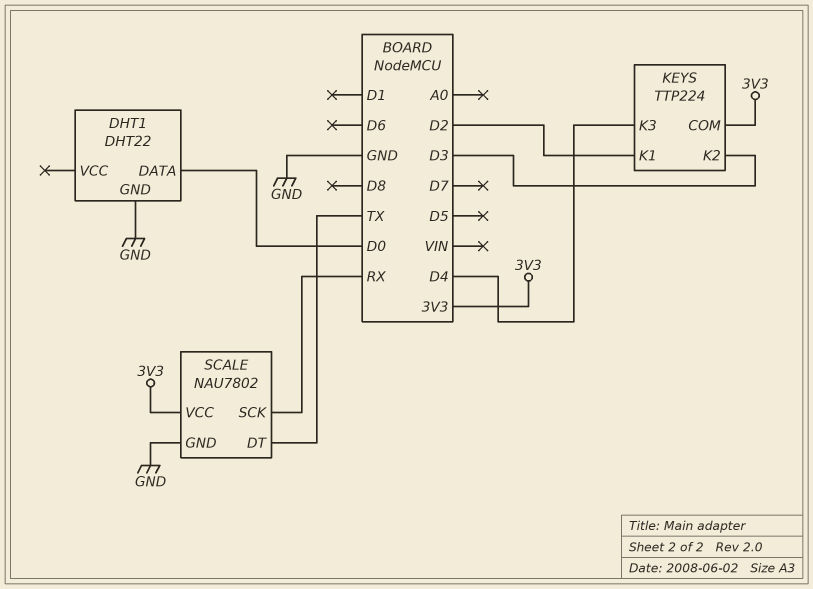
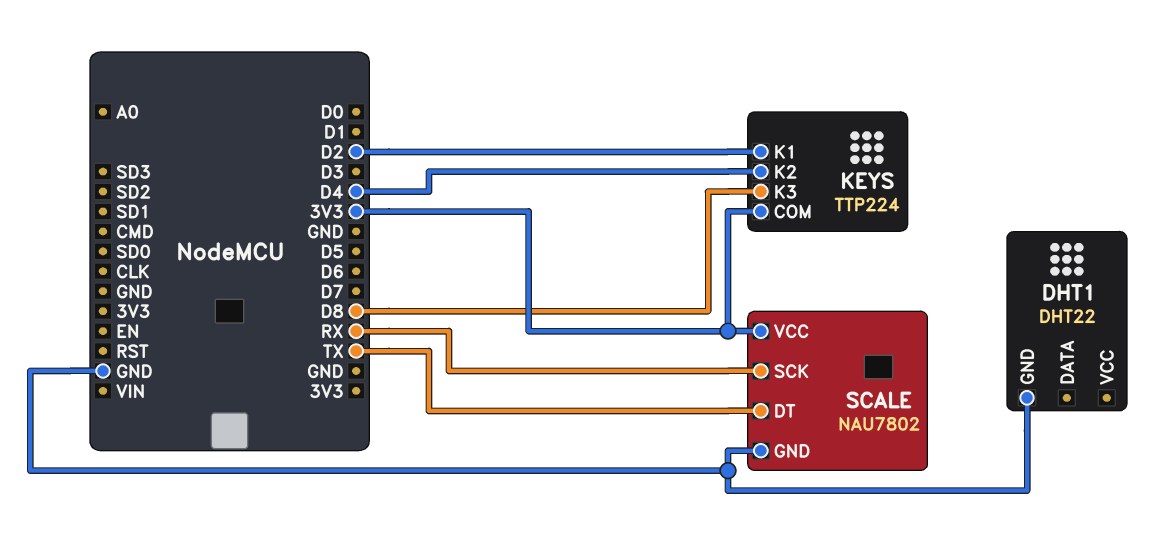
DHT1 pin DATA: D0 -> none
KEYS pin K2: D3 -> D4
KEYS pin K3: D4 -> D8

